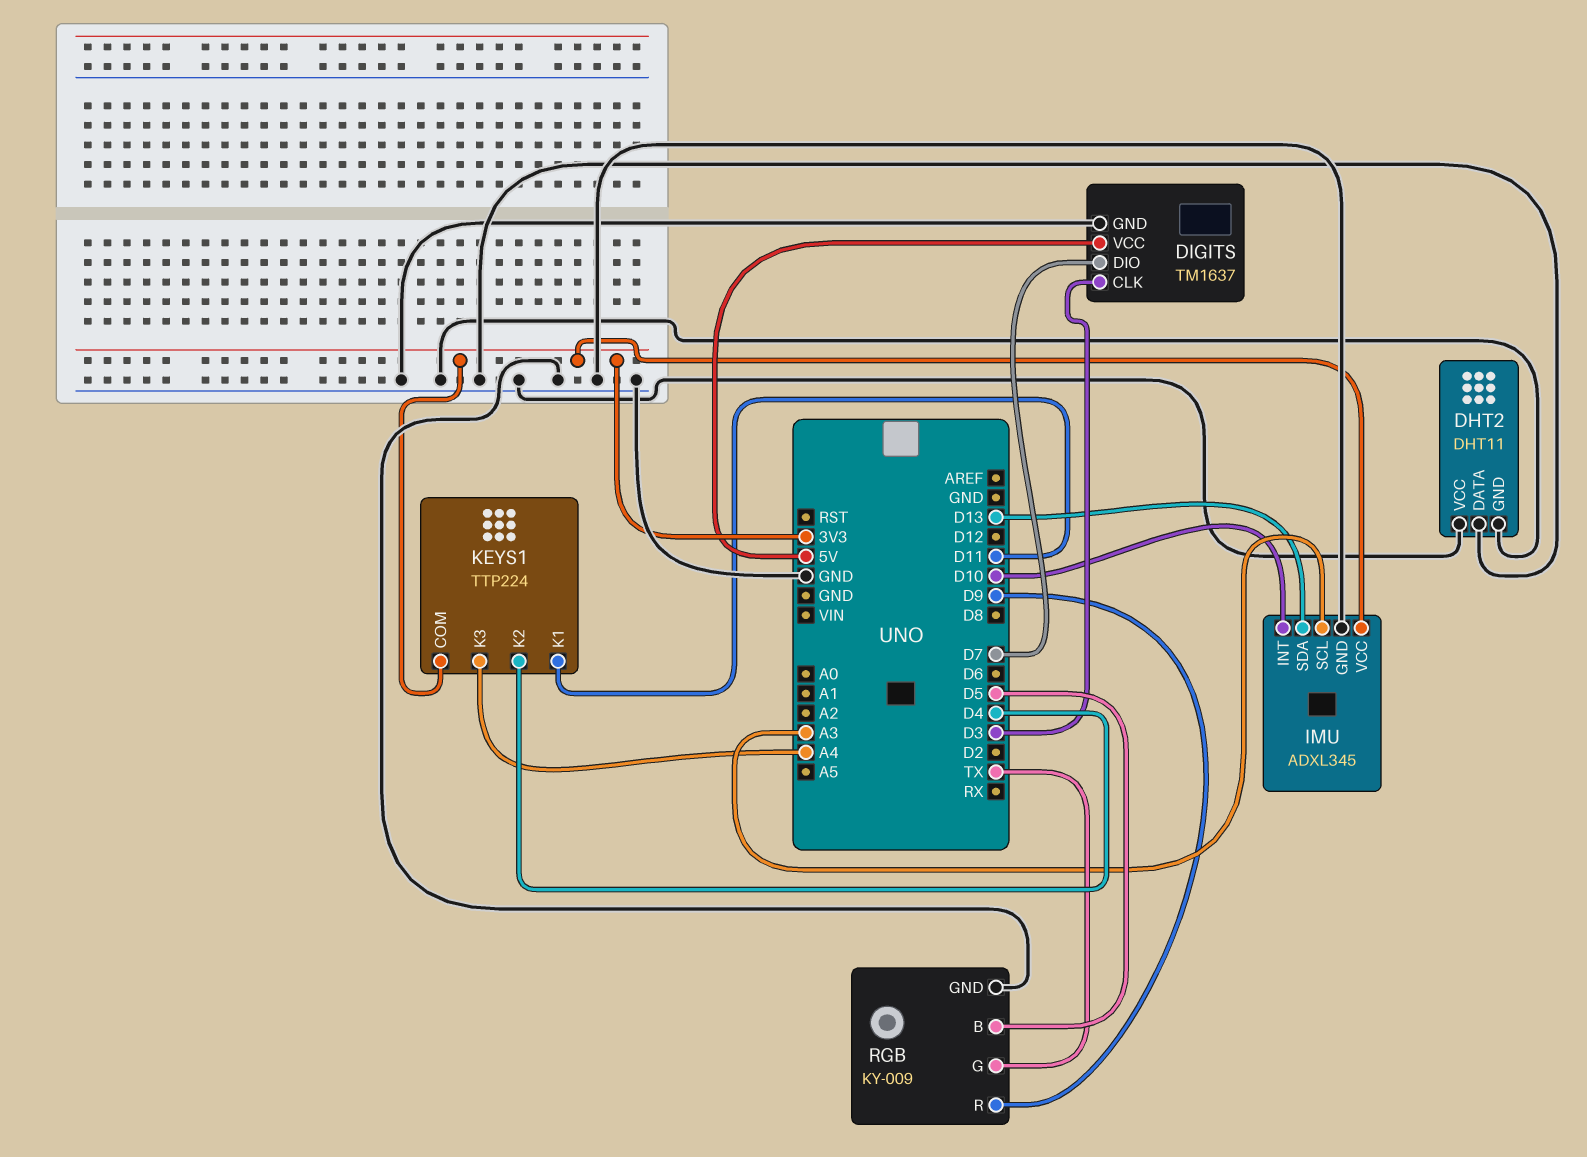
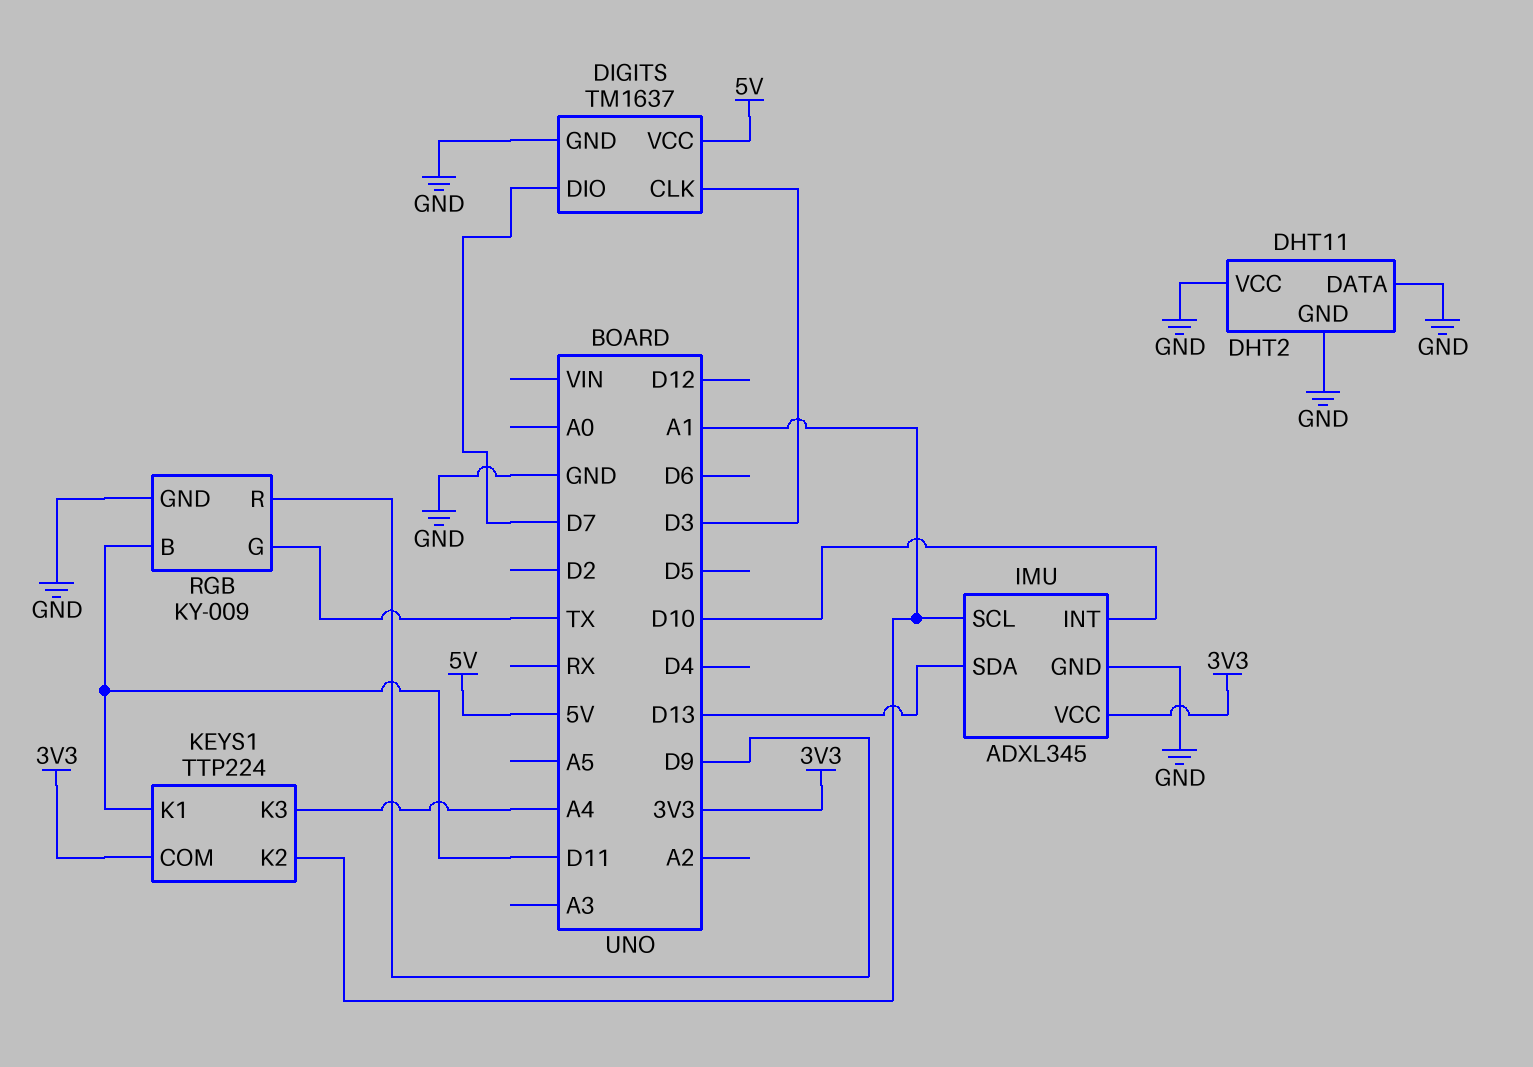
IMU pin SCL: A3 -> A1
KEYS1 pin K2: D4 -> A1
RGB pin B: D5 -> D11

